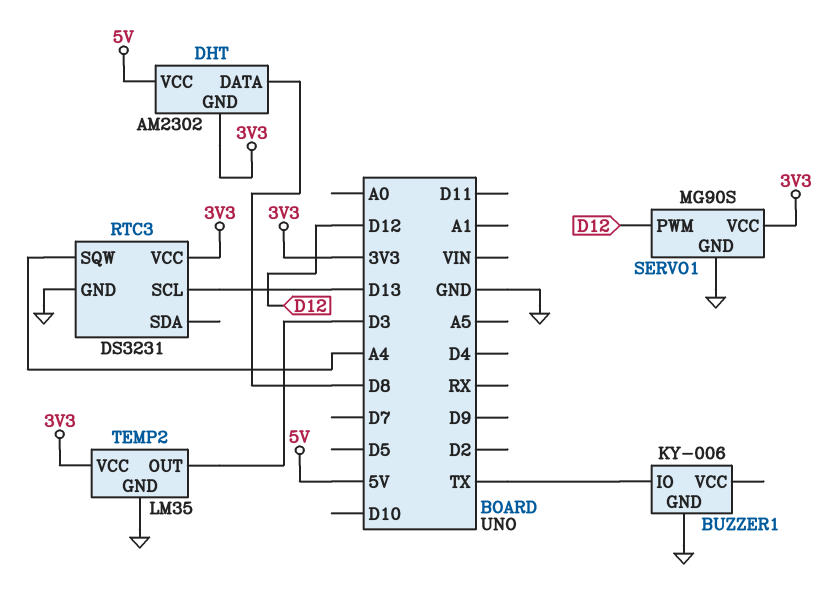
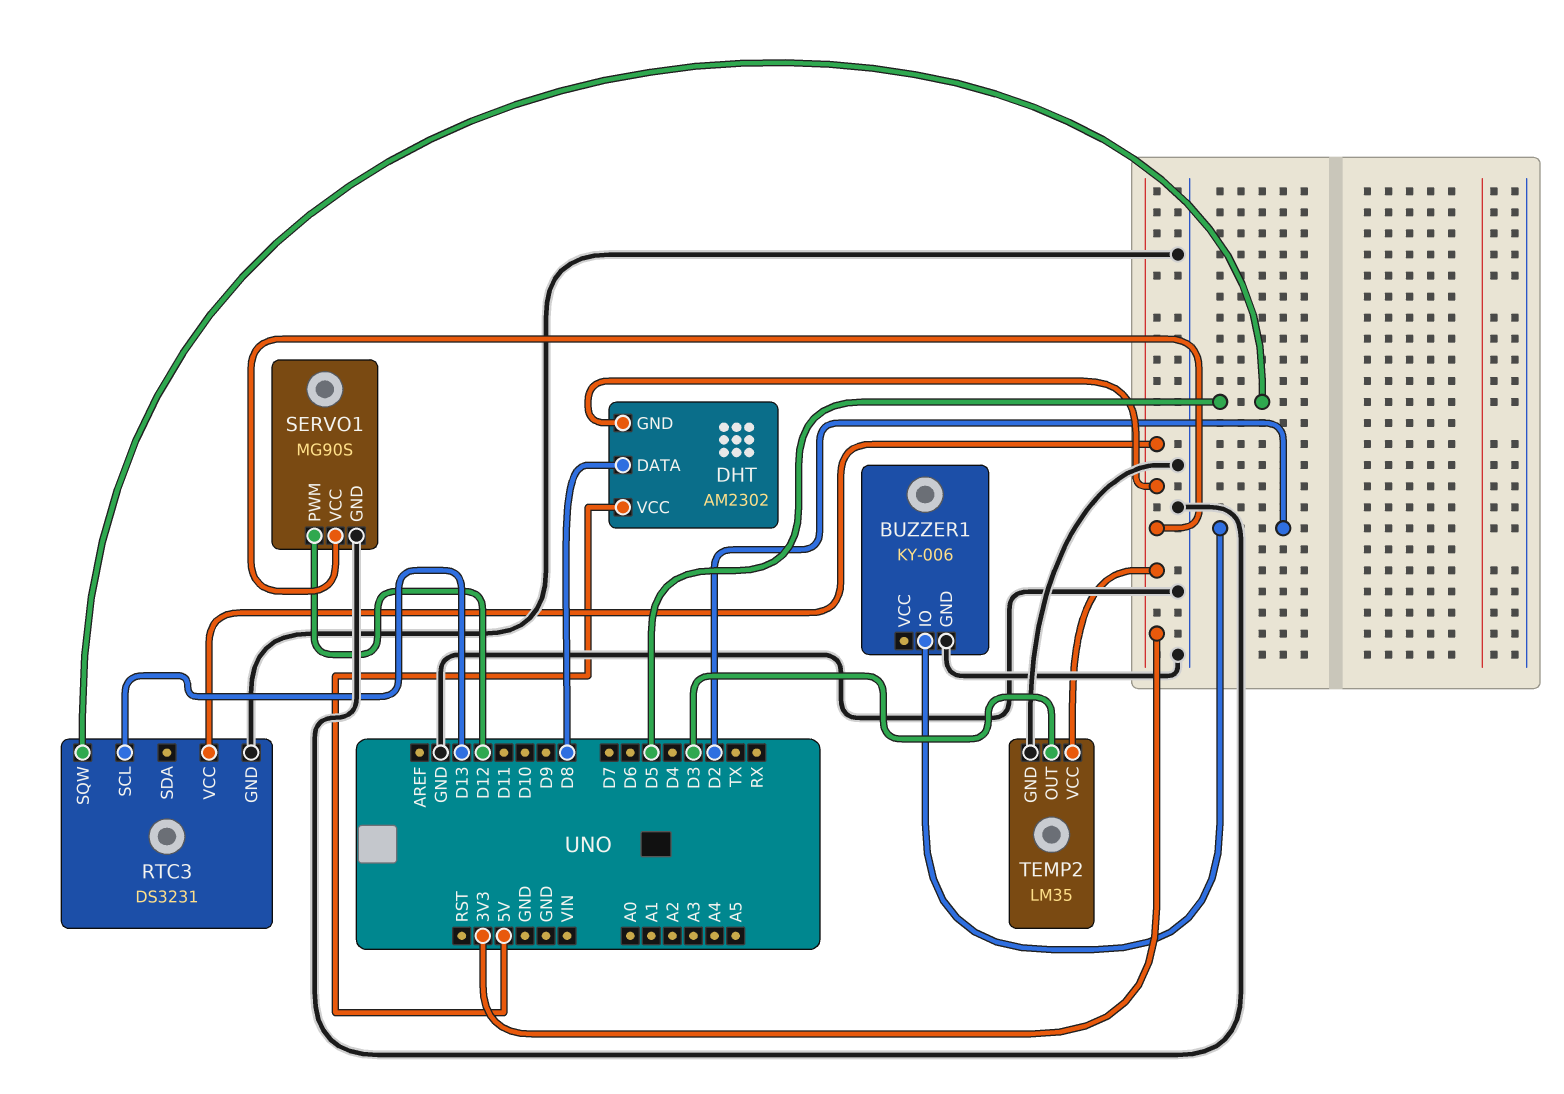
BUZZER1 pin IO: TX -> D2
RTC3 pin SQW: A4 -> D5

